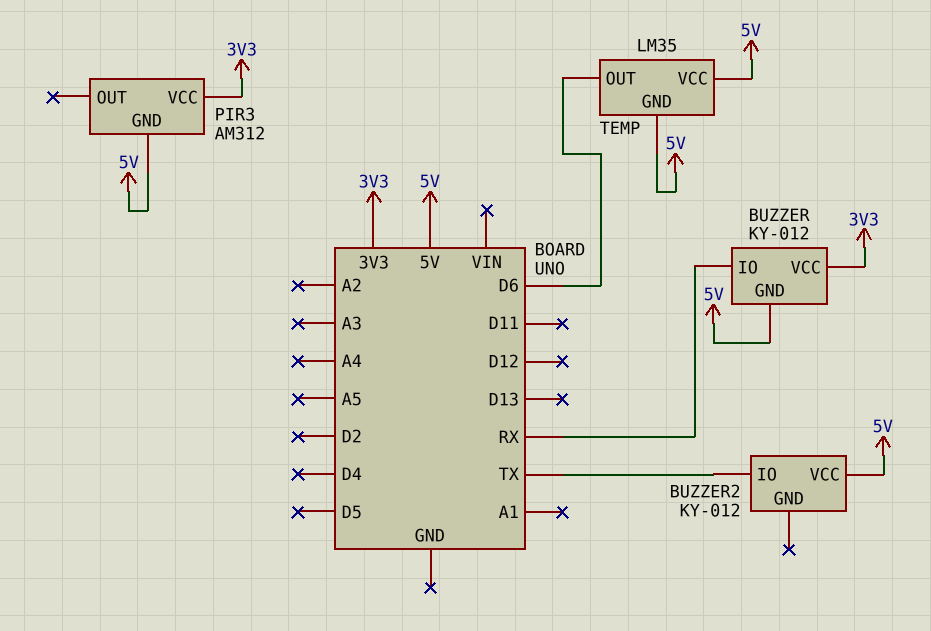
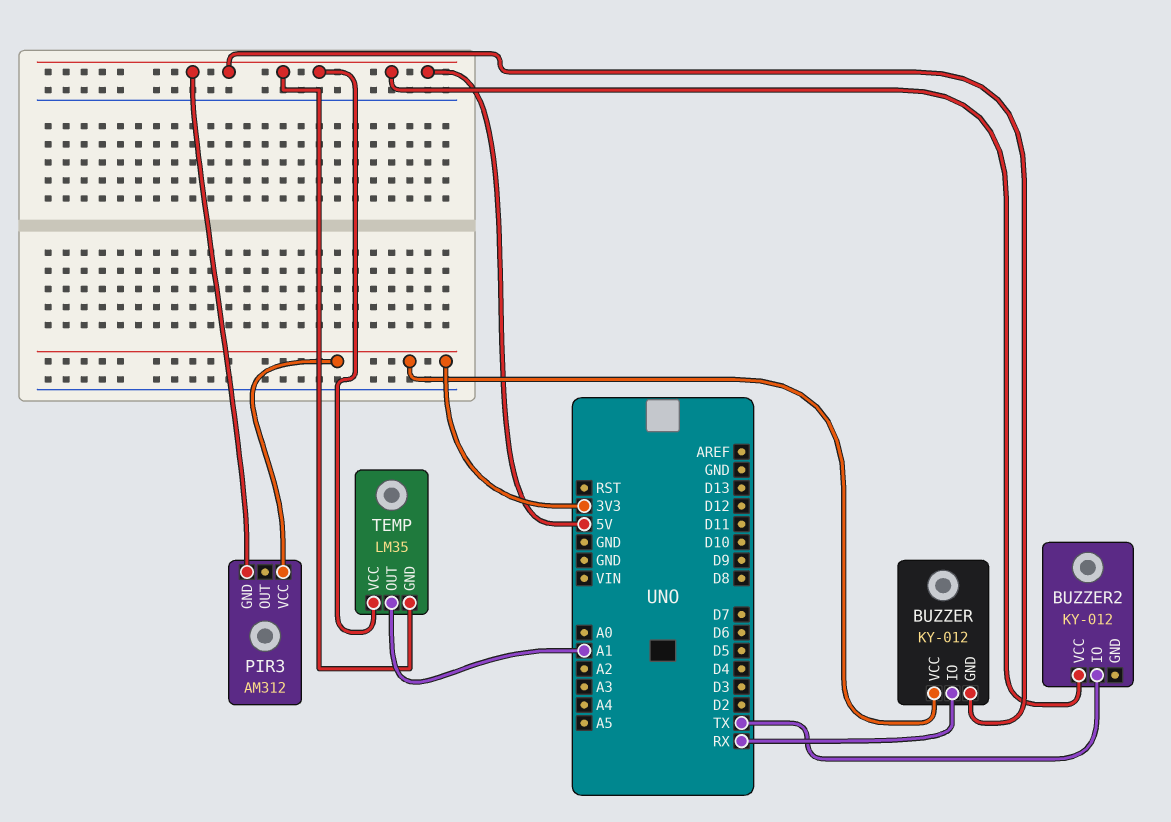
TEMP pin OUT: D6 -> A1

